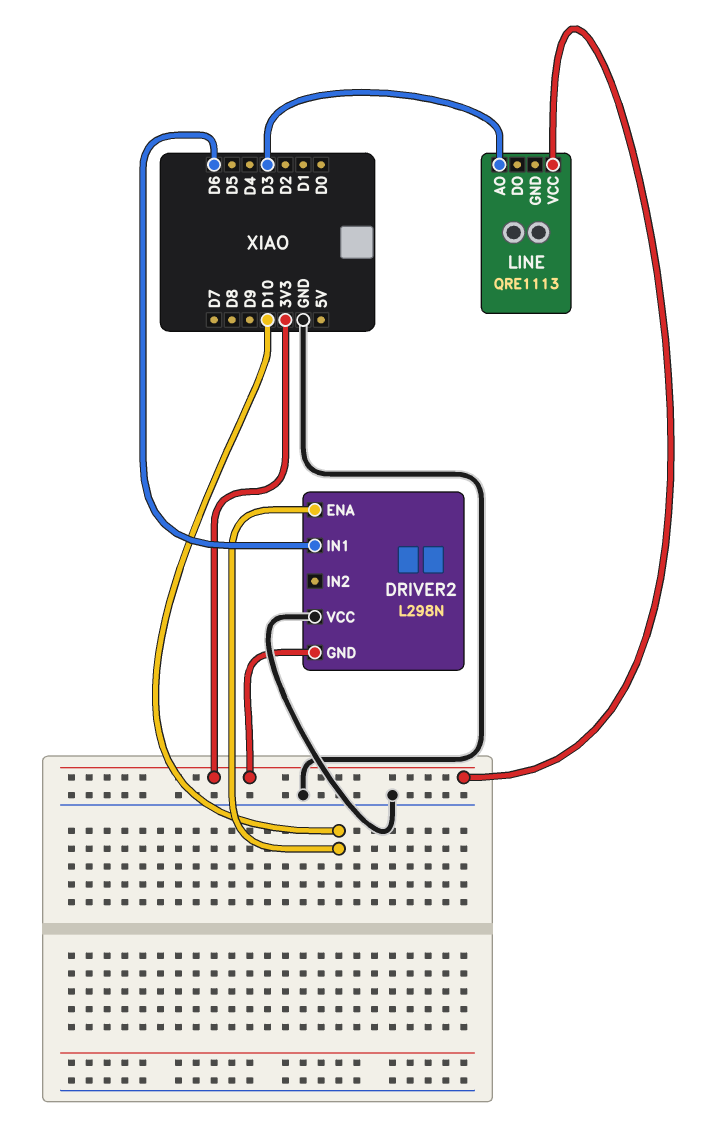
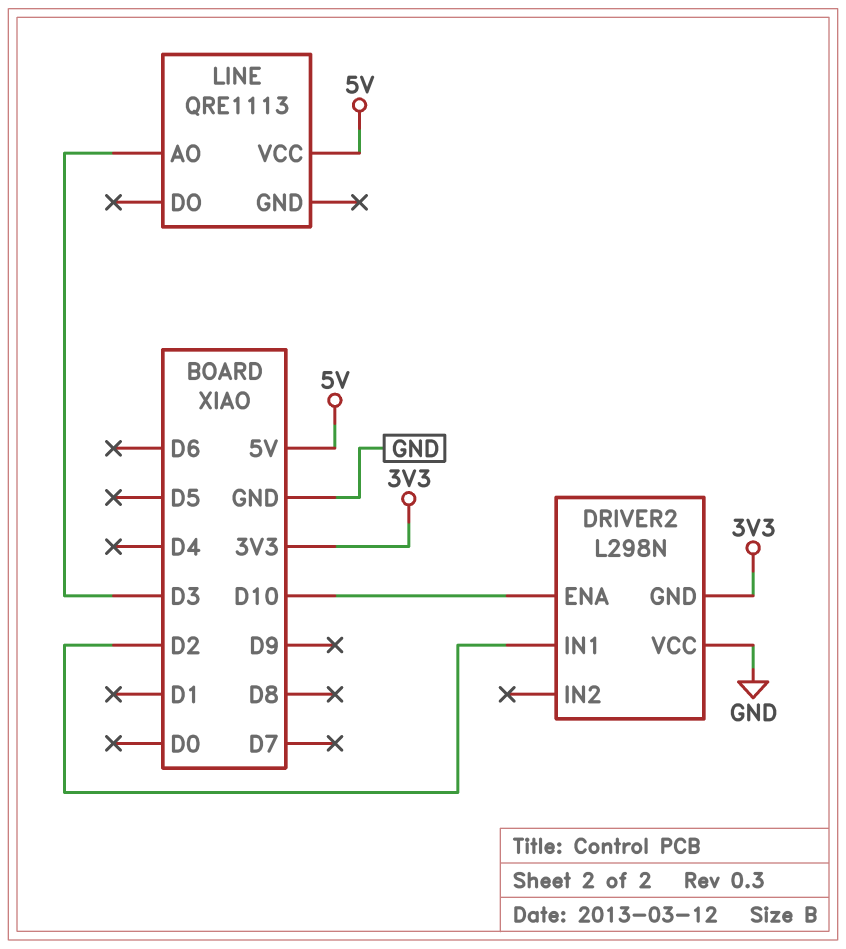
DRIVER2 pin IN1: D6 -> D2
LINE pin VCC: 3V3 -> 5V

